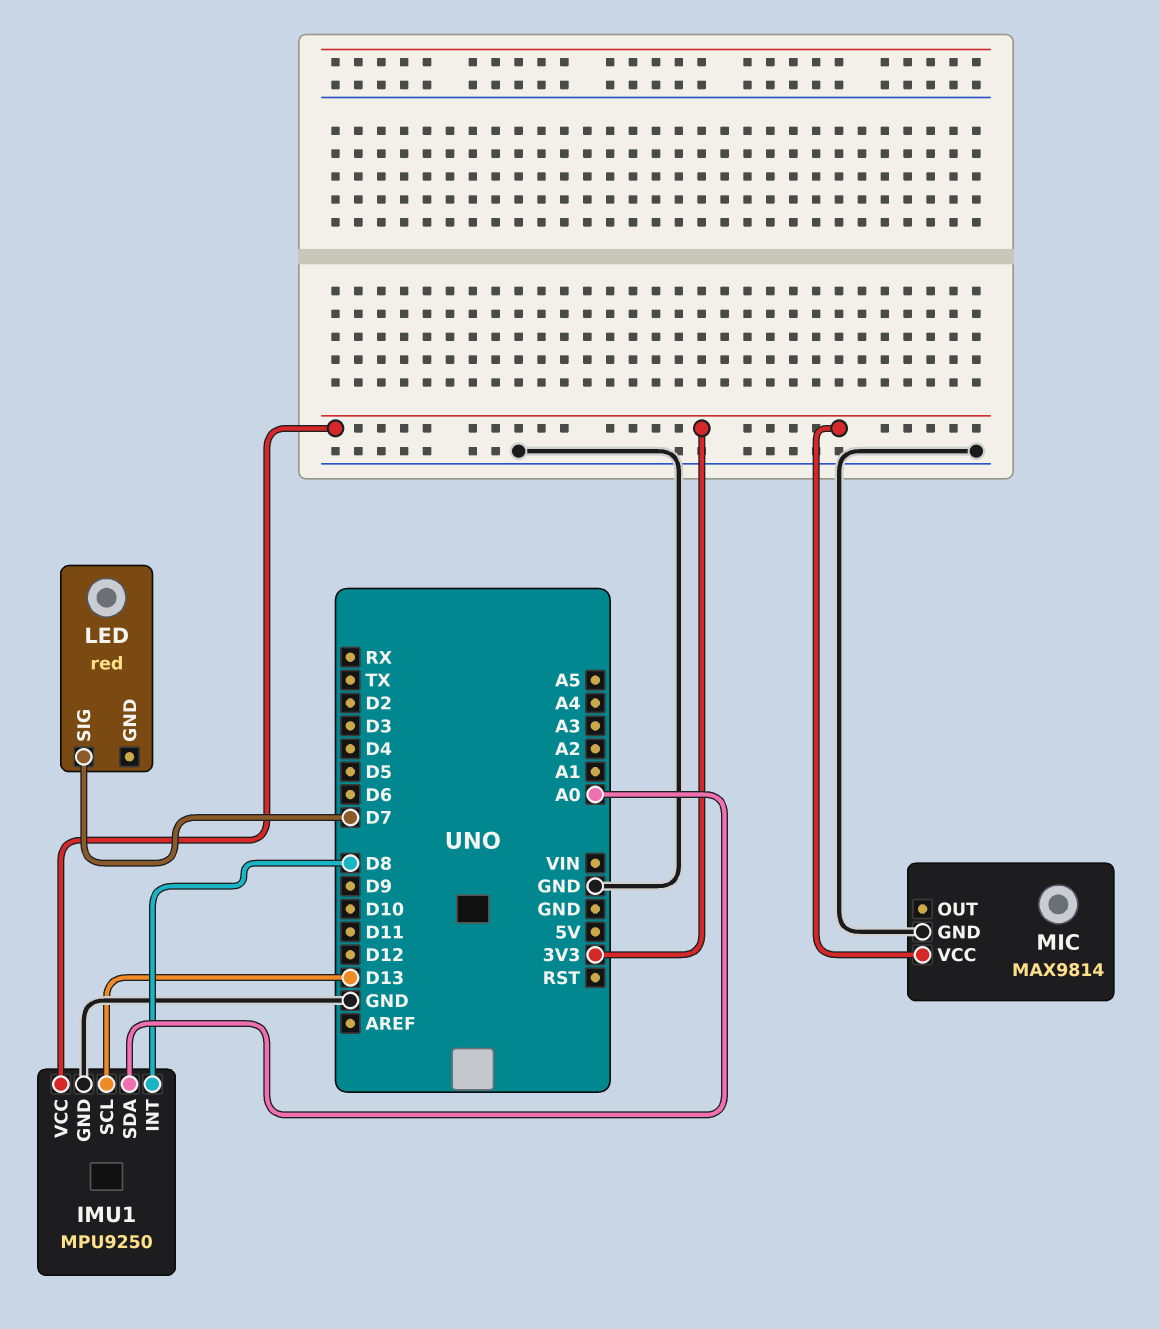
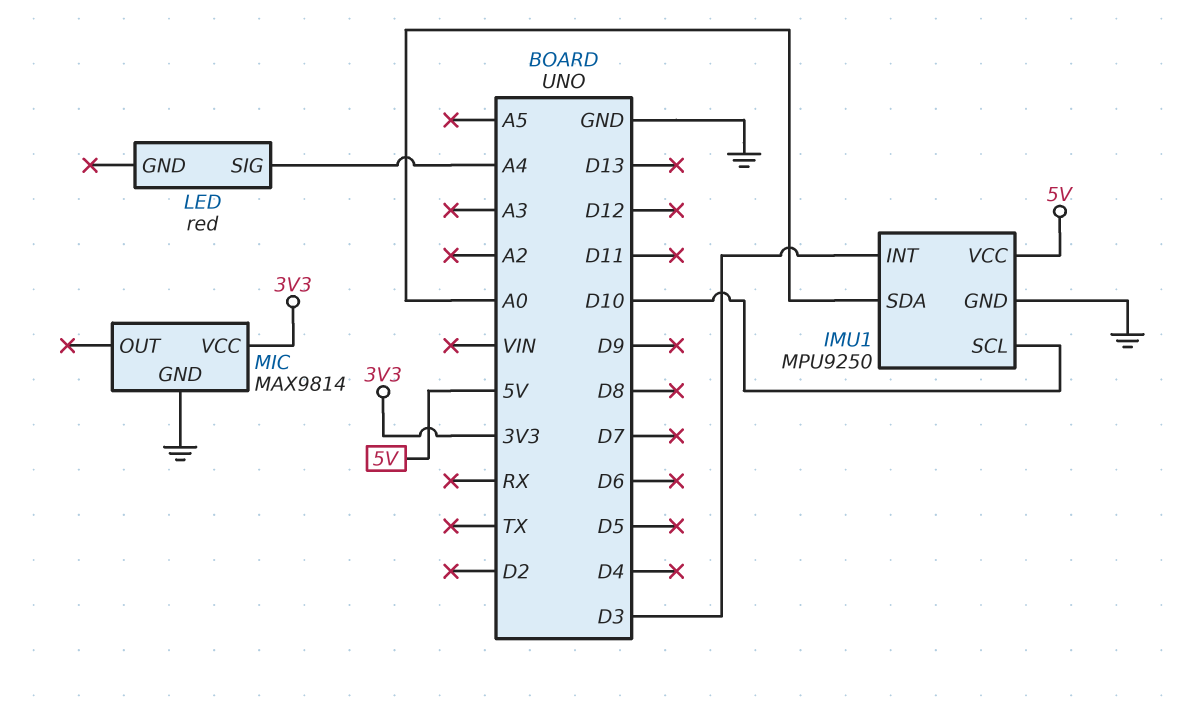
IMU1 pin INT: D8 -> D3
IMU1 pin SCL: D13 -> D10
IMU1 pin VCC: 3V3 -> 5V
LED pin SIG: D7 -> A4

